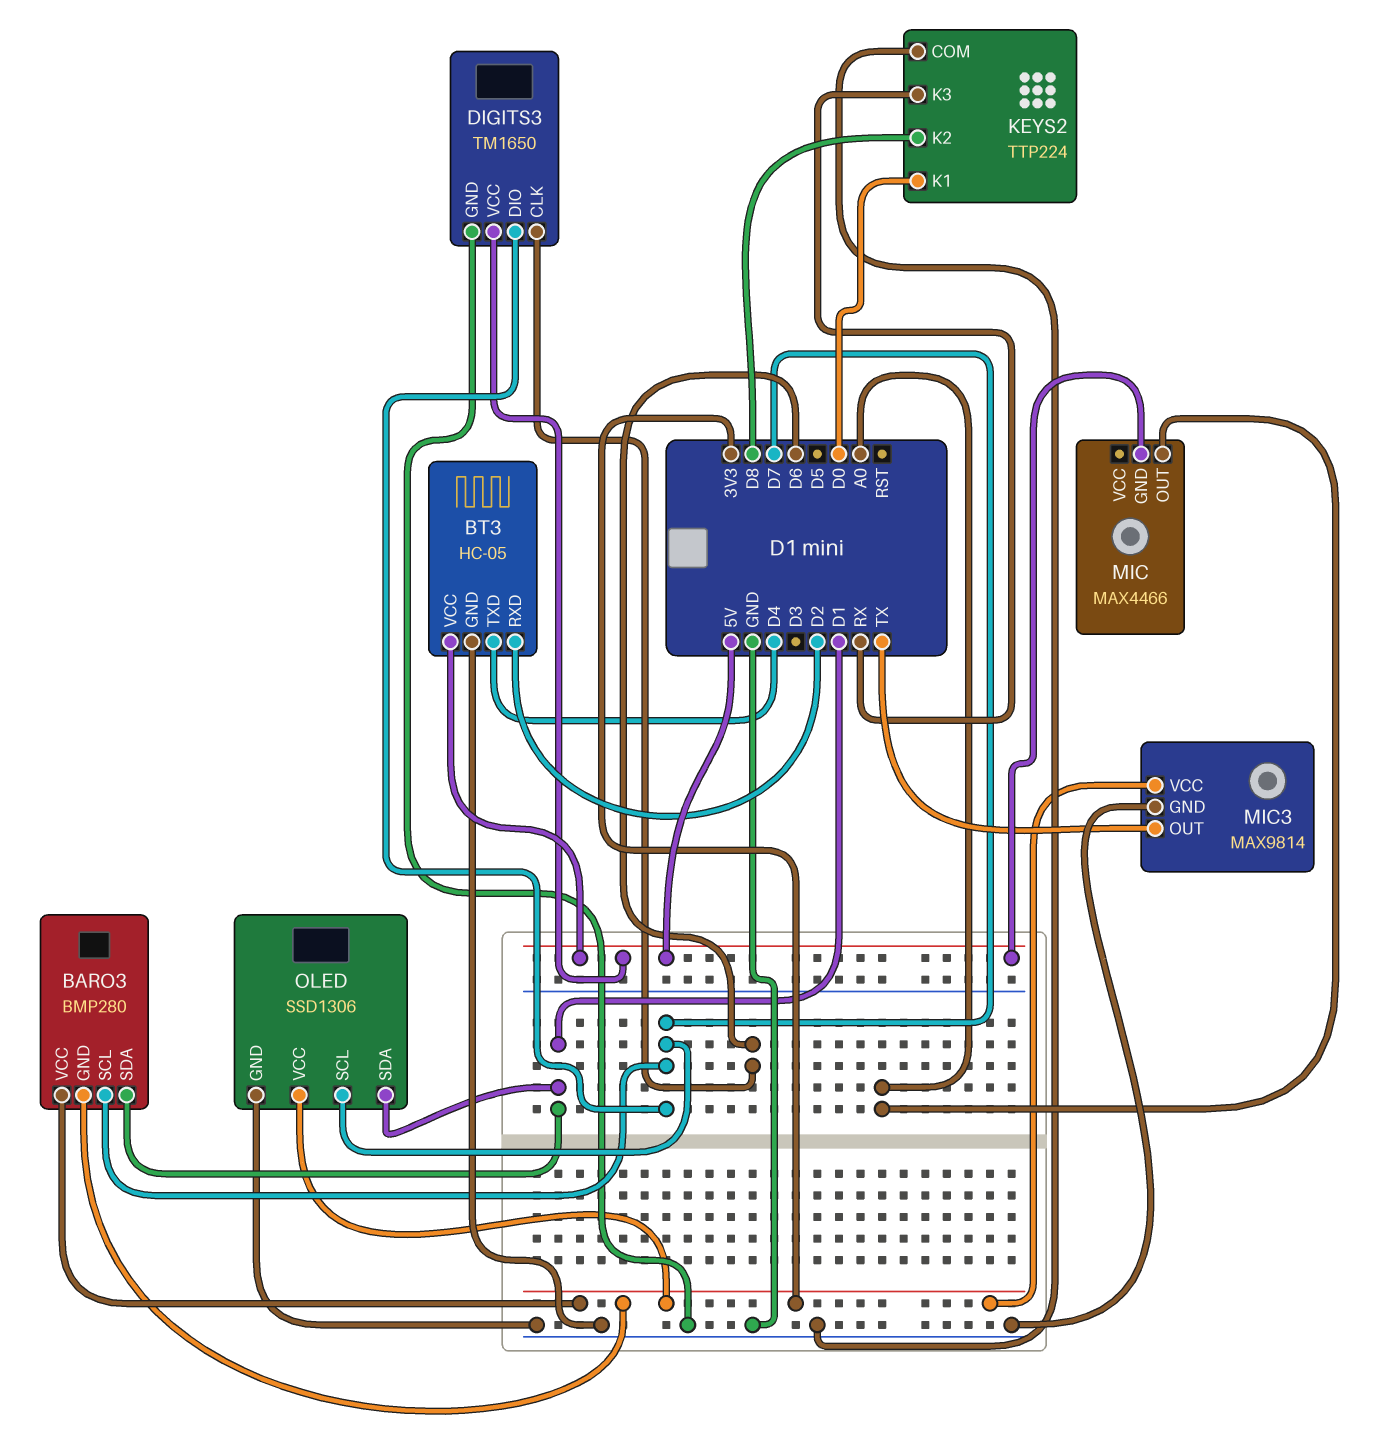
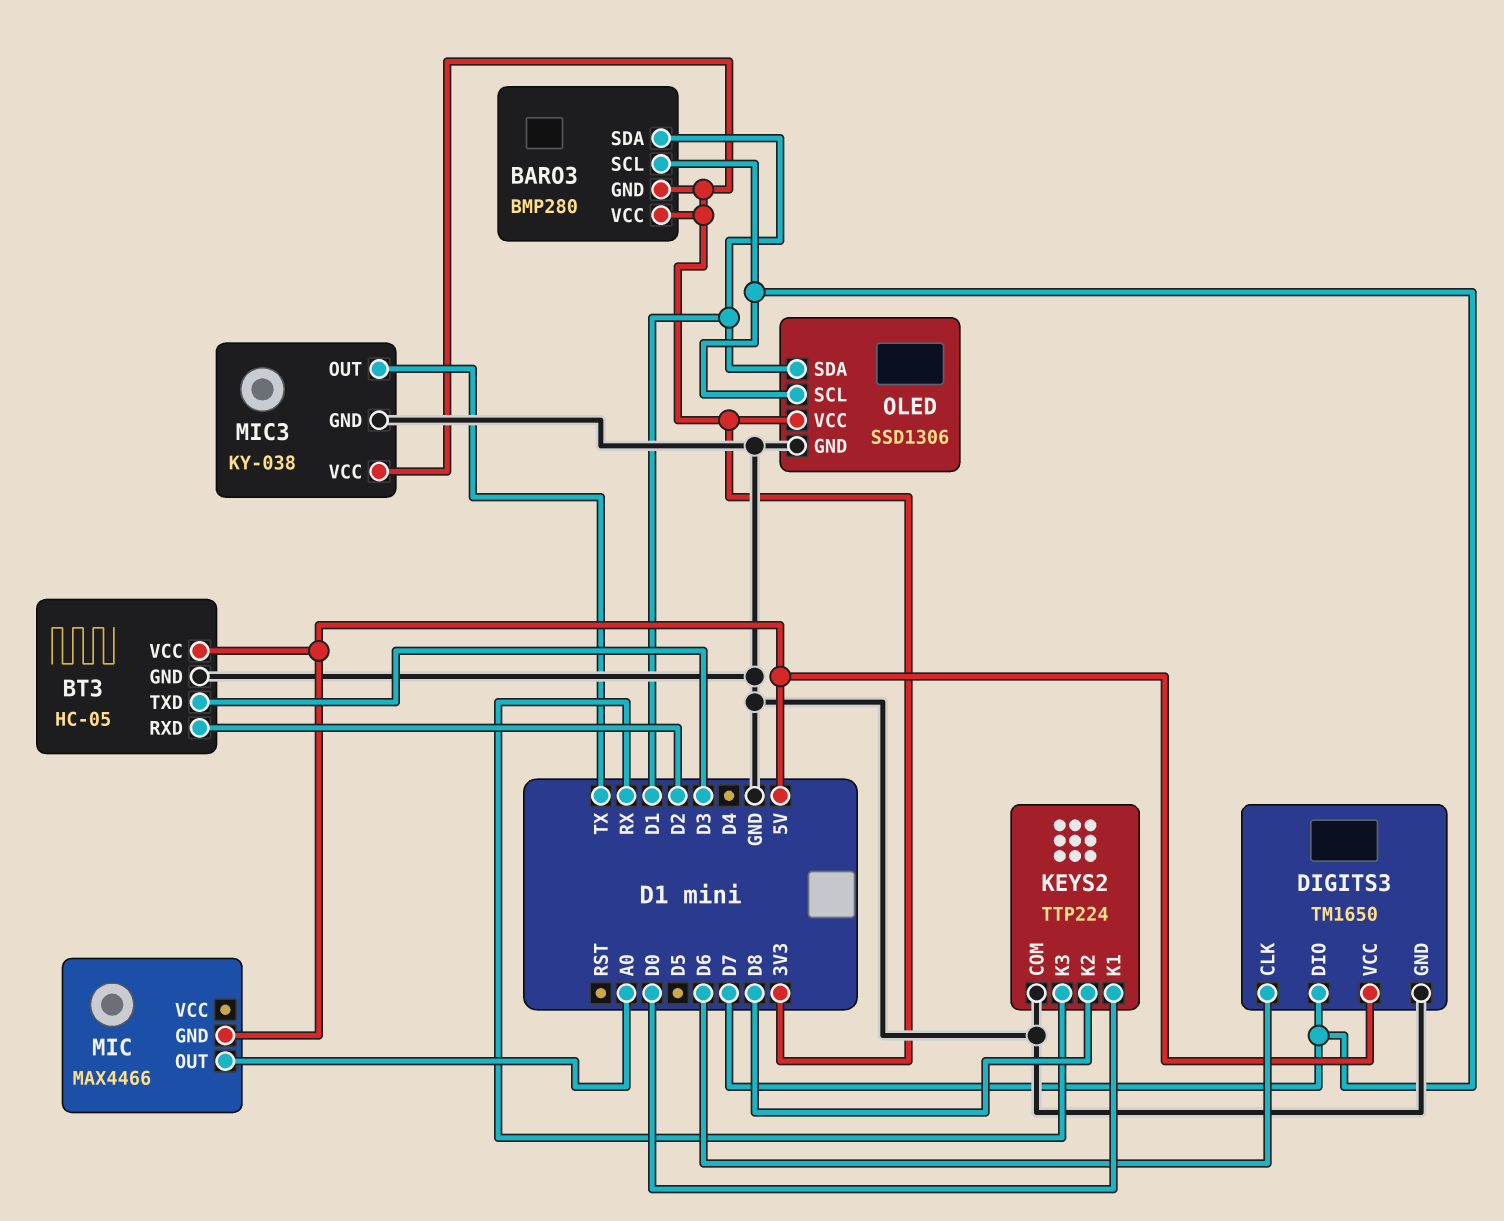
BT3 pin TXD: D4 -> D3
MIC3: MAX9814 -> KY-038

